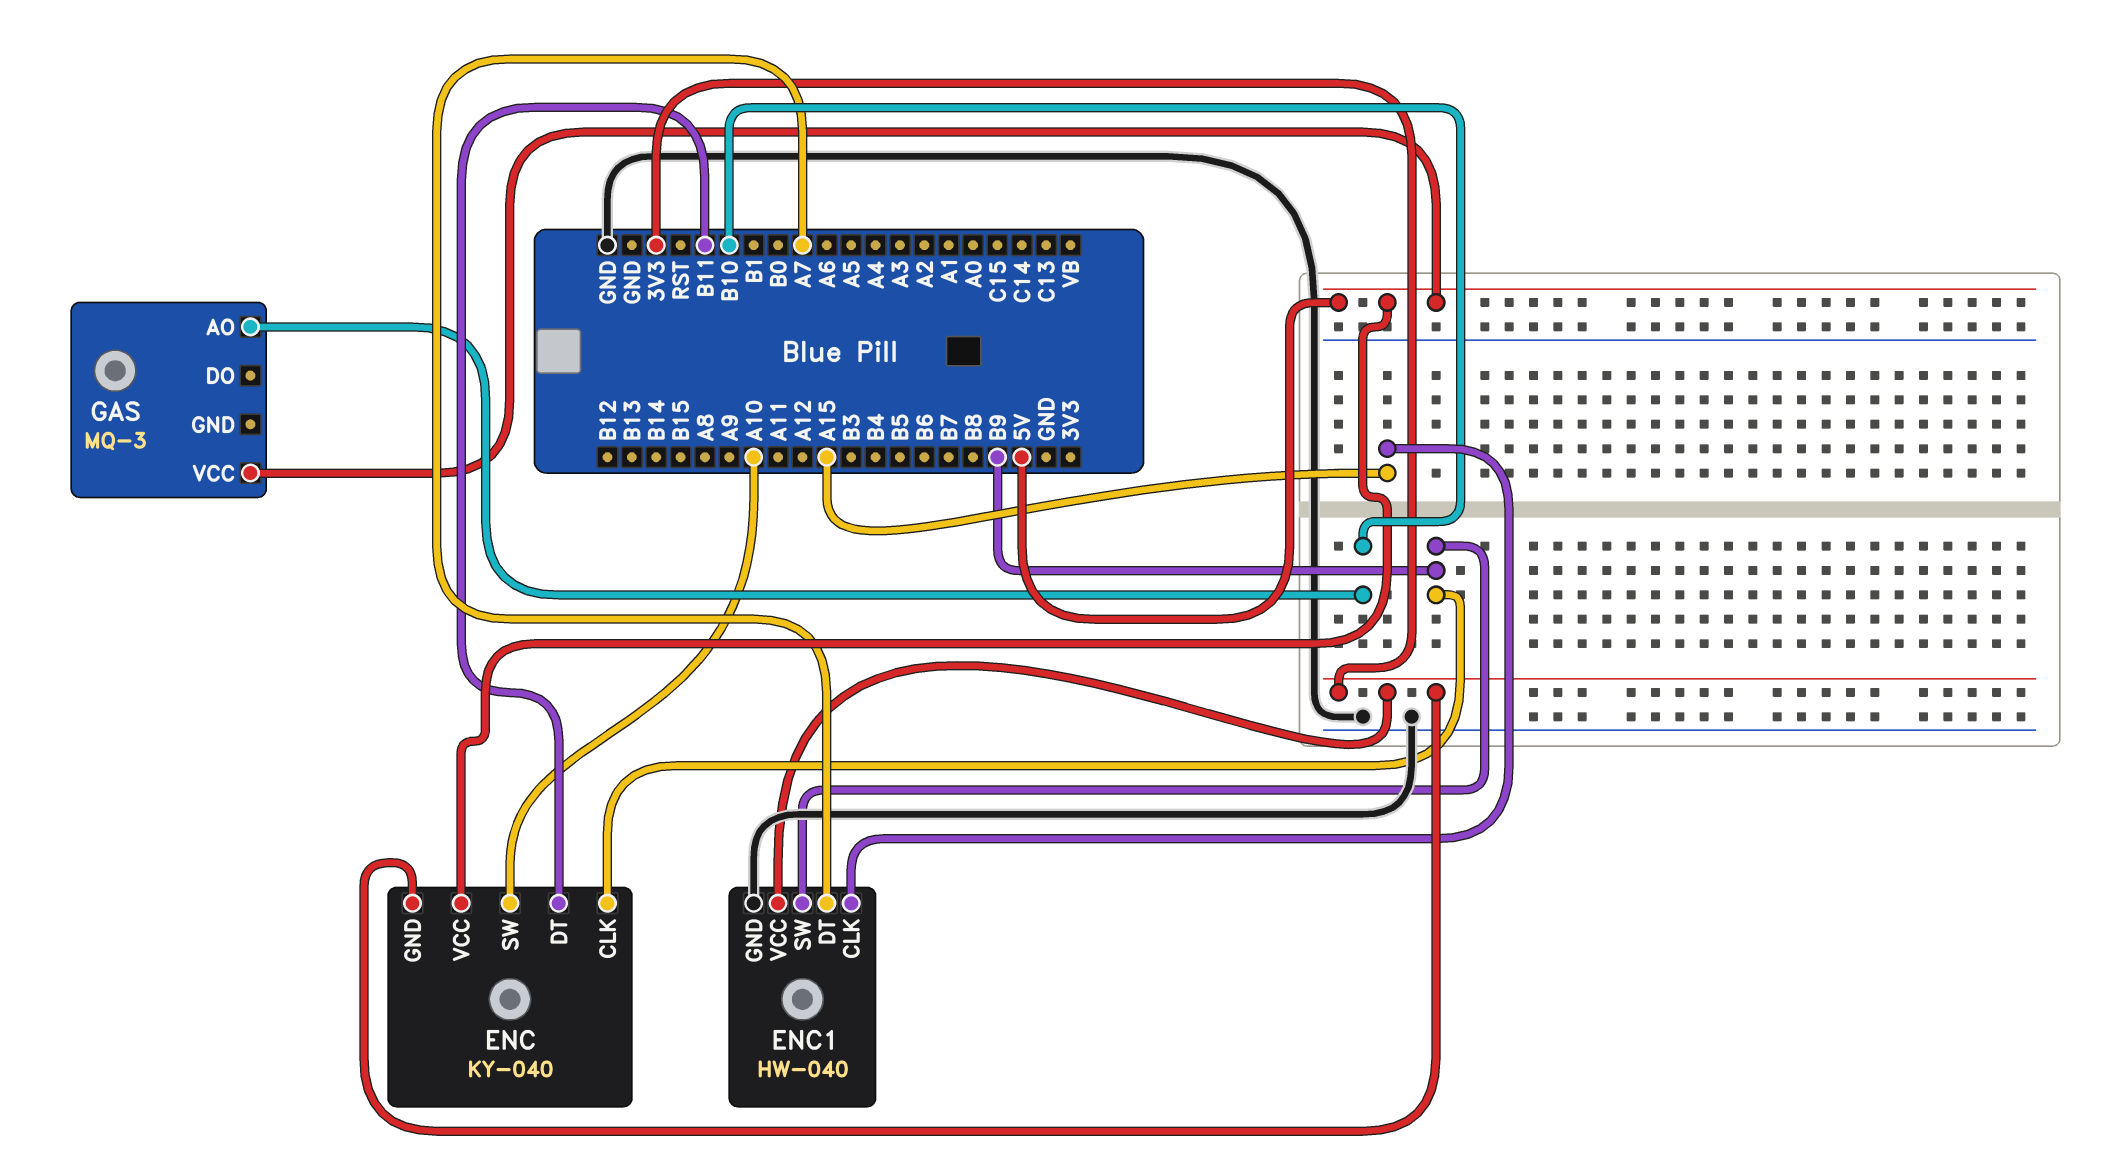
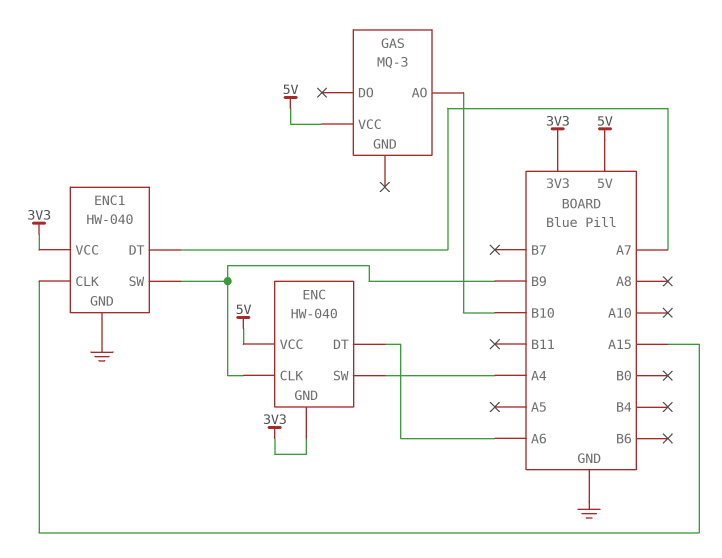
ENC: KY-040 -> HW-040
ENC pin DT: B11 -> A6
ENC pin SW: A10 -> A4

